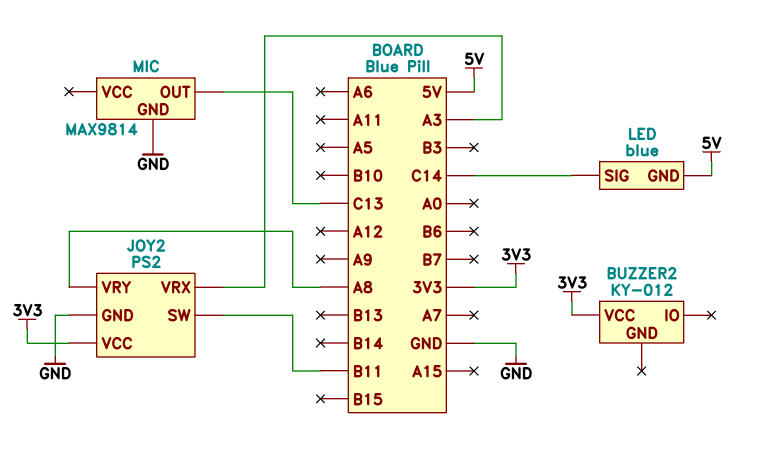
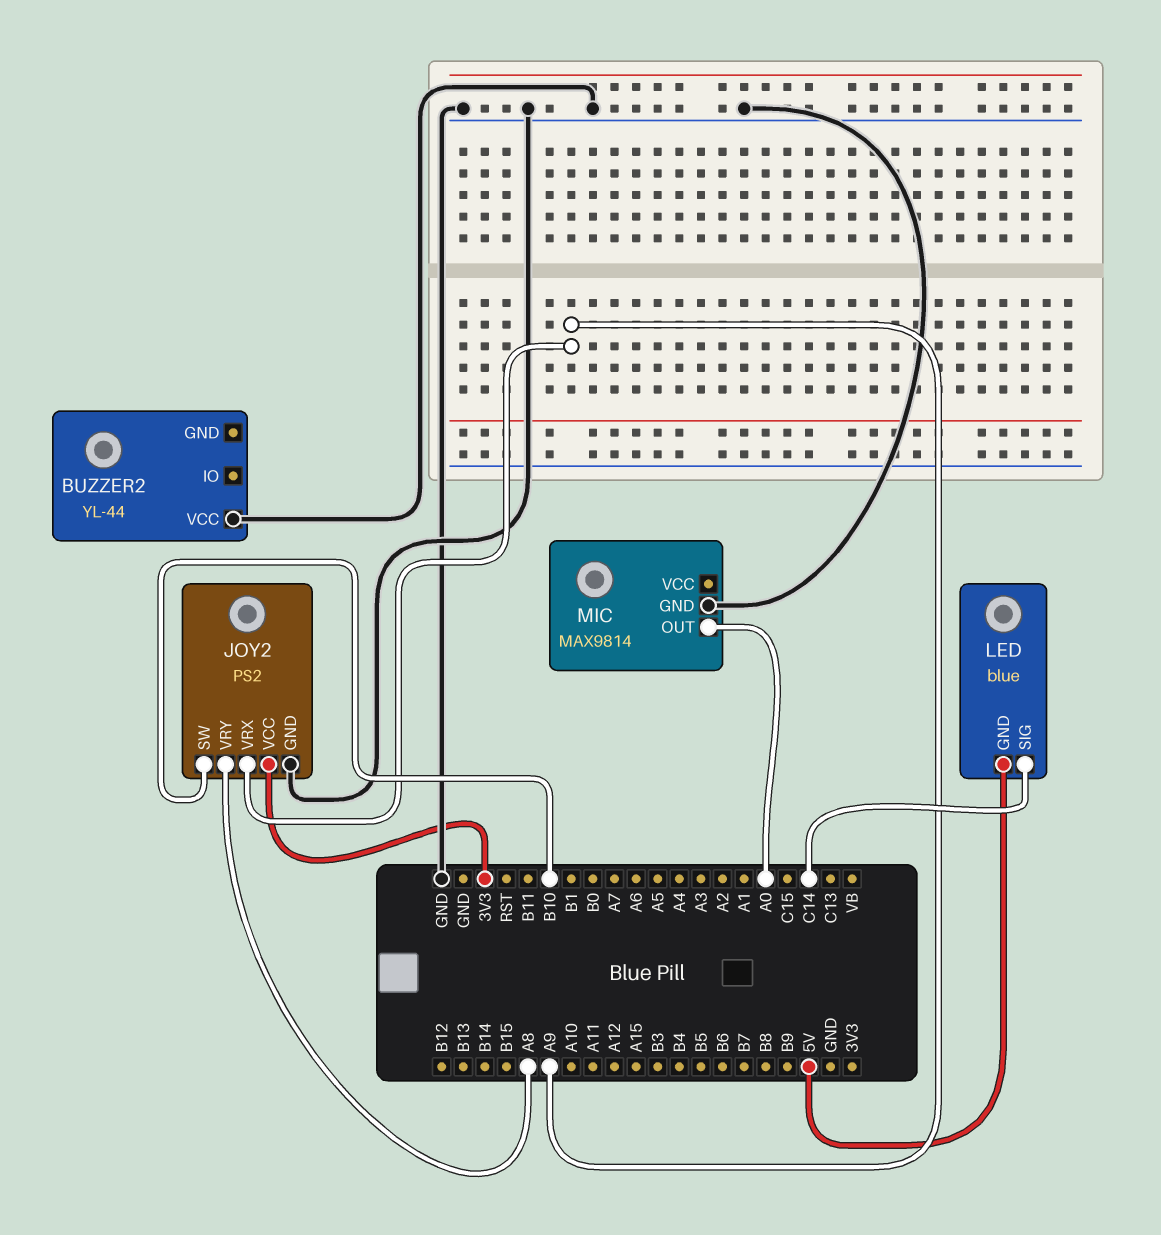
BUZZER2: KY-012 -> YL-44
BUZZER2 pin VCC: 3V3 -> GND
JOY2 pin SW: B11 -> B10
JOY2 pin VRX: A3 -> A9
MIC pin OUT: C13 -> A0

